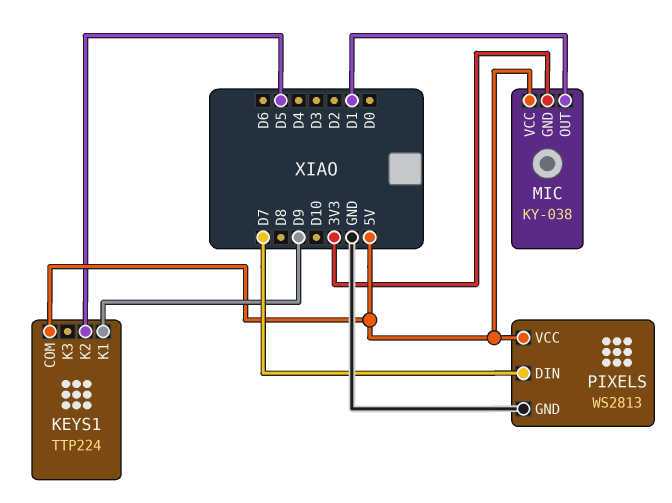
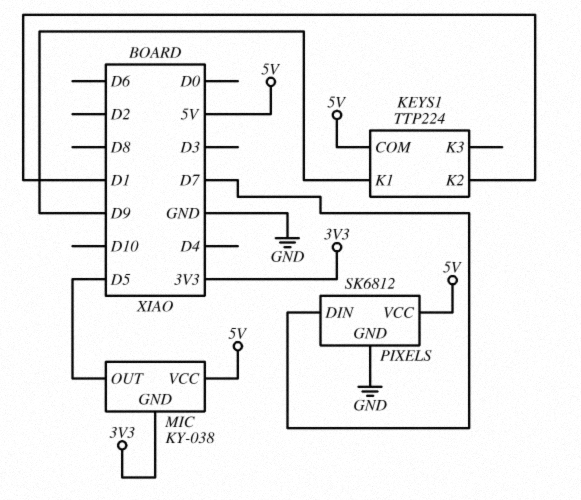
KEYS1 pin K2: D5 -> D1
MIC pin OUT: D1 -> D5
PIXELS: WS2813 -> SK6812

